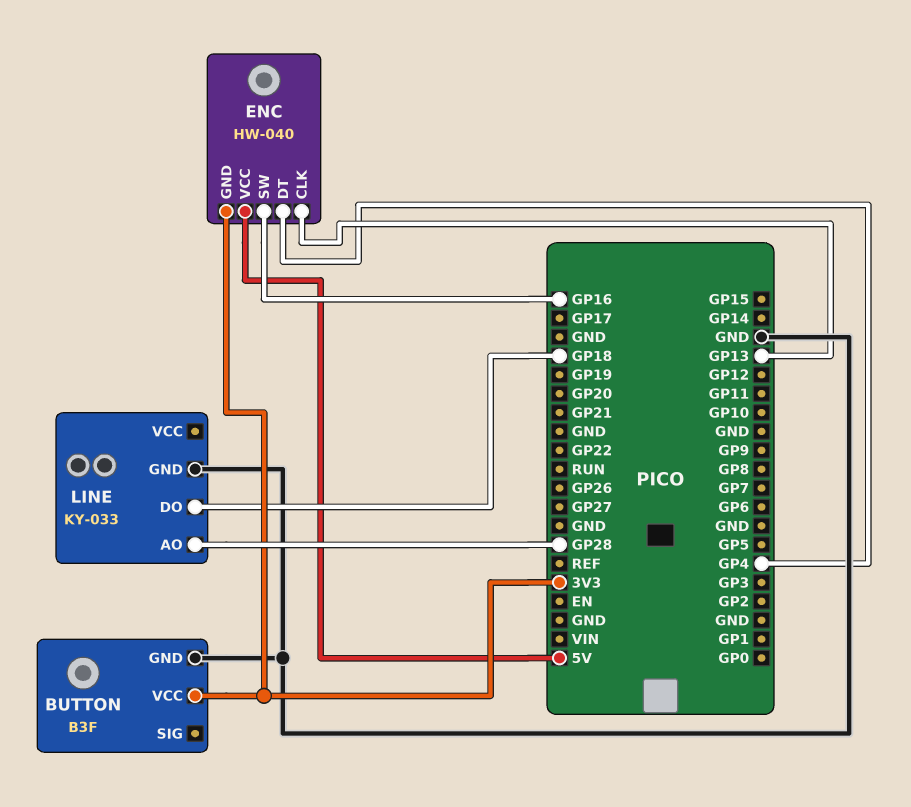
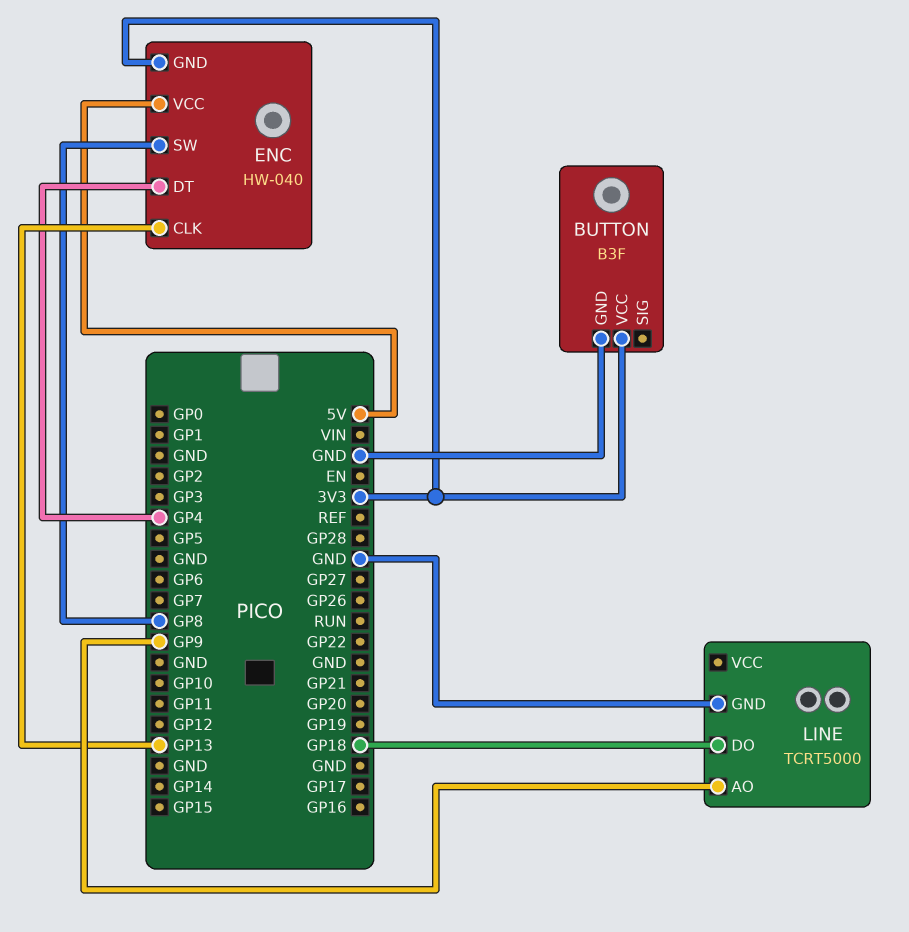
ENC pin SW: GP16 -> GP8
LINE: KY-033 -> TCRT5000
LINE pin AO: GP28 -> GP9

